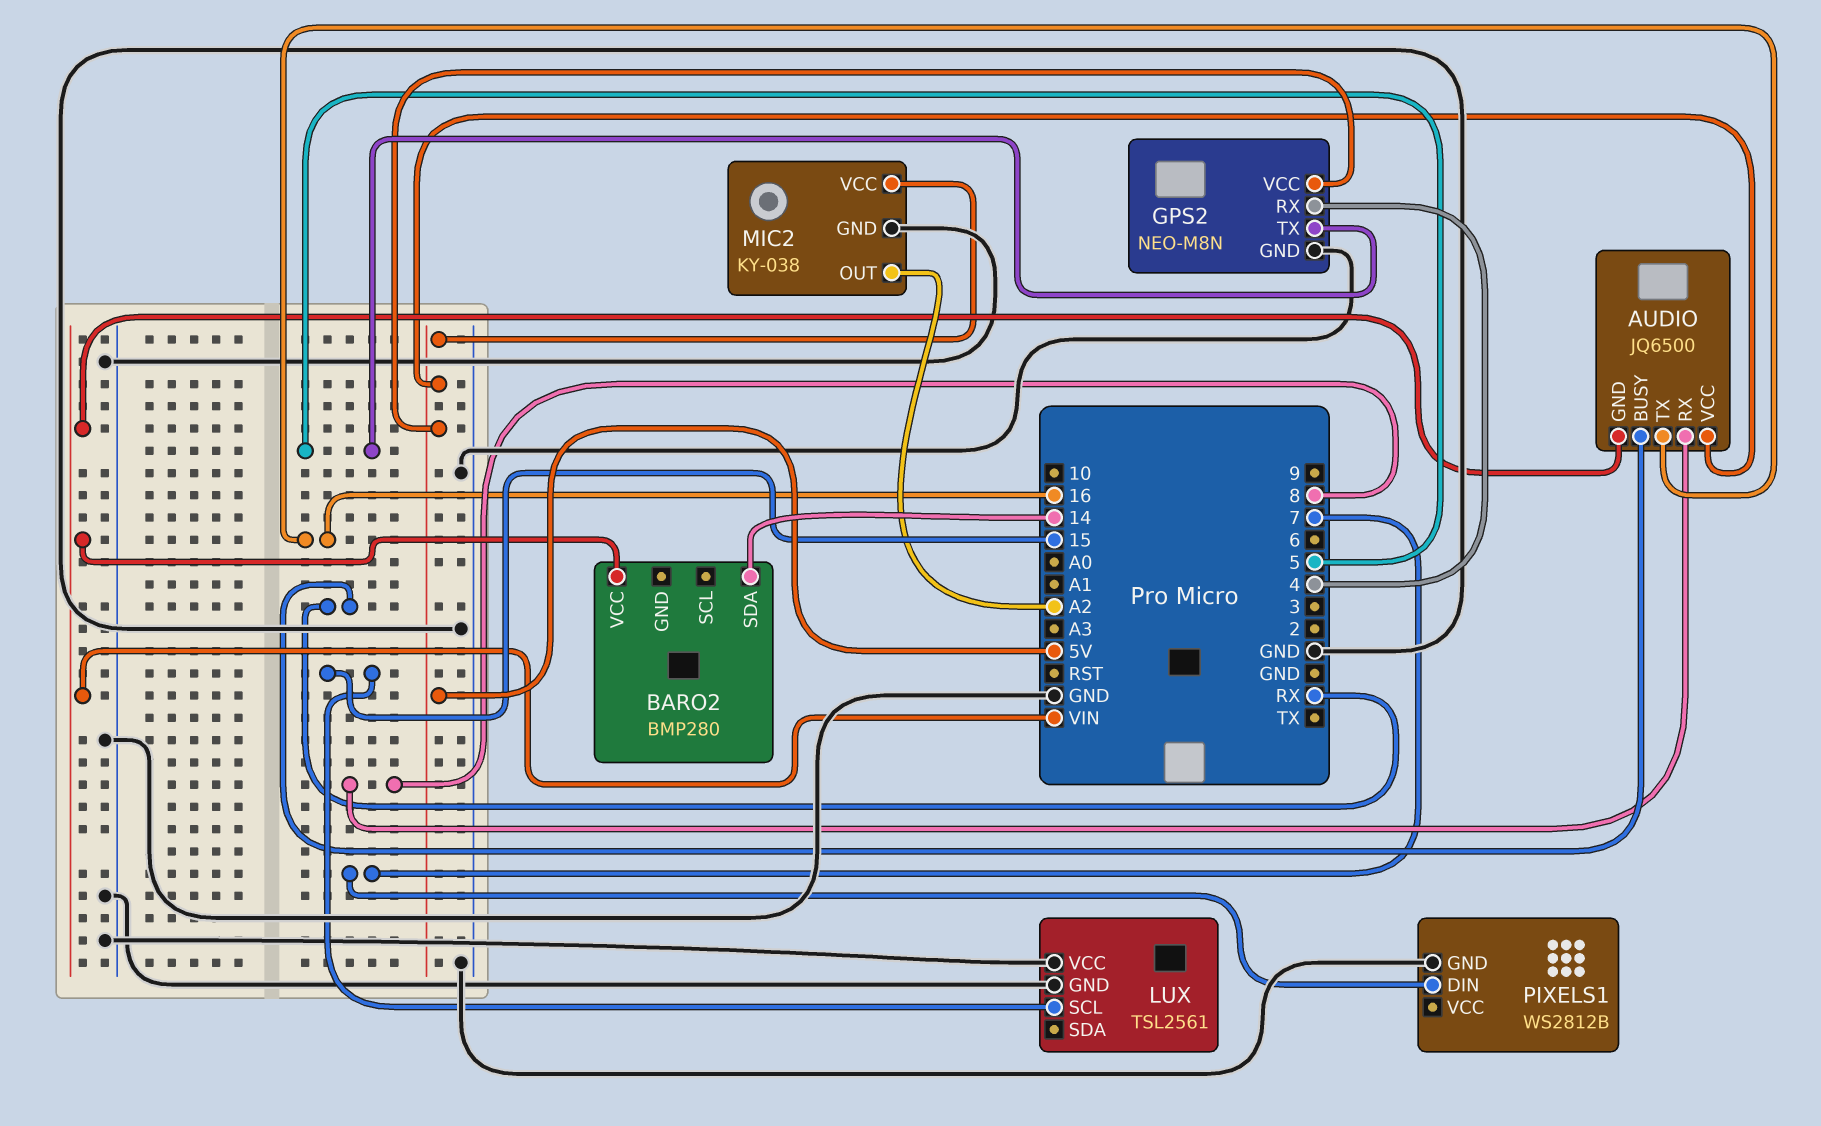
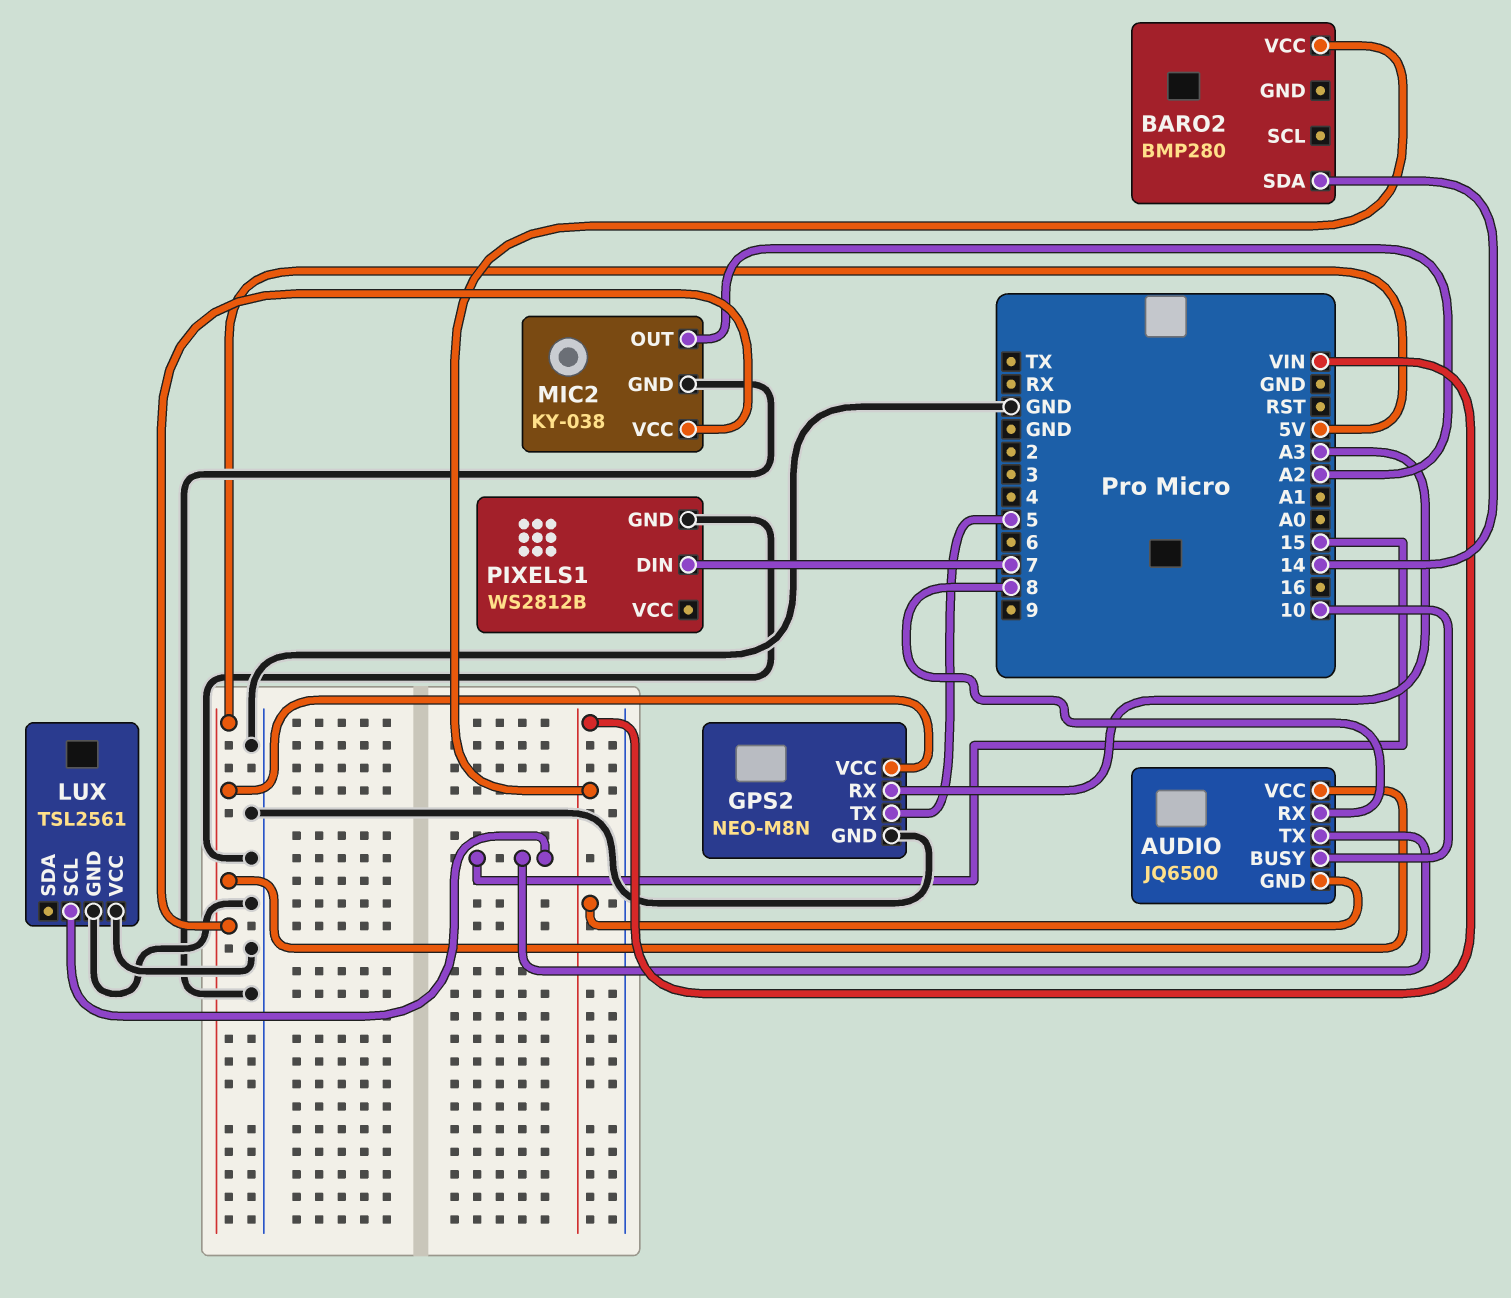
AUDIO pin BUSY: RX -> 10
AUDIO pin TX: 16 -> 15
GPS2 pin RX: 4 -> A3

